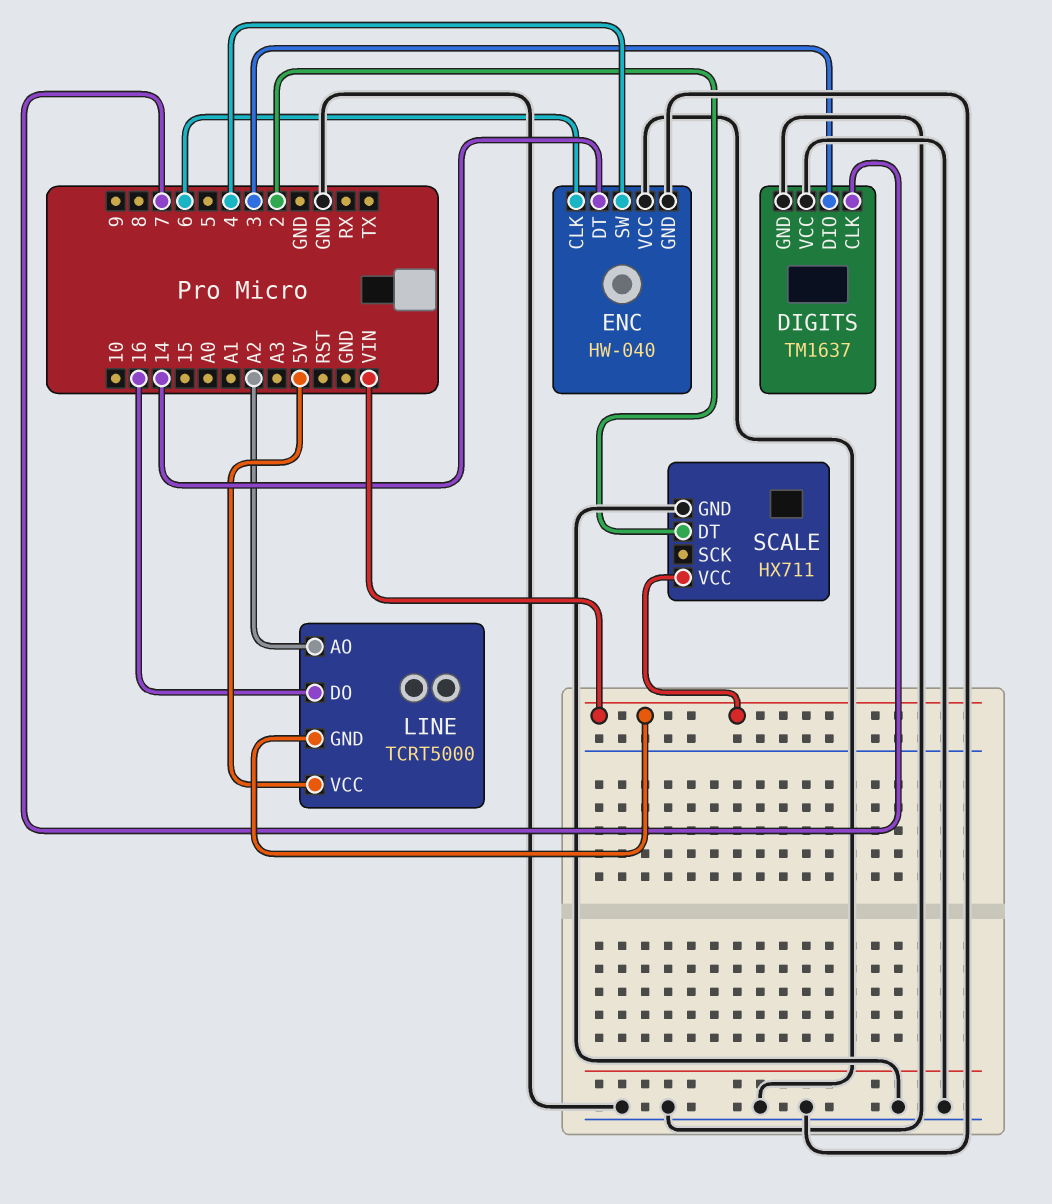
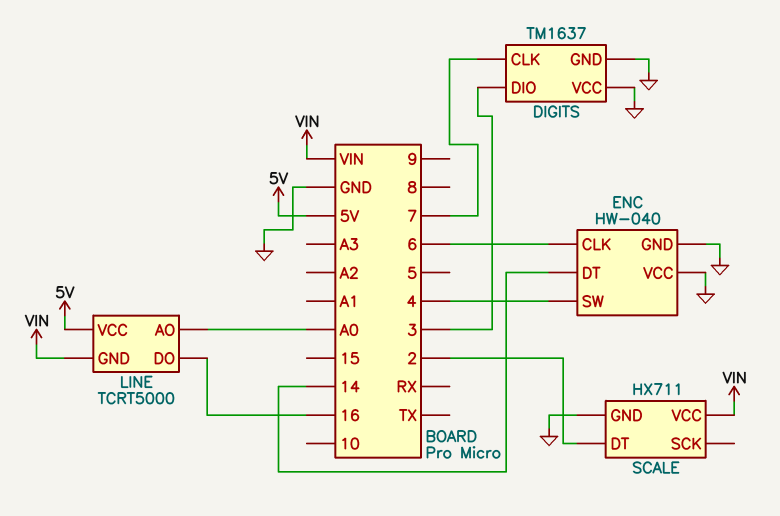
LINE pin AO: A2 -> A0

